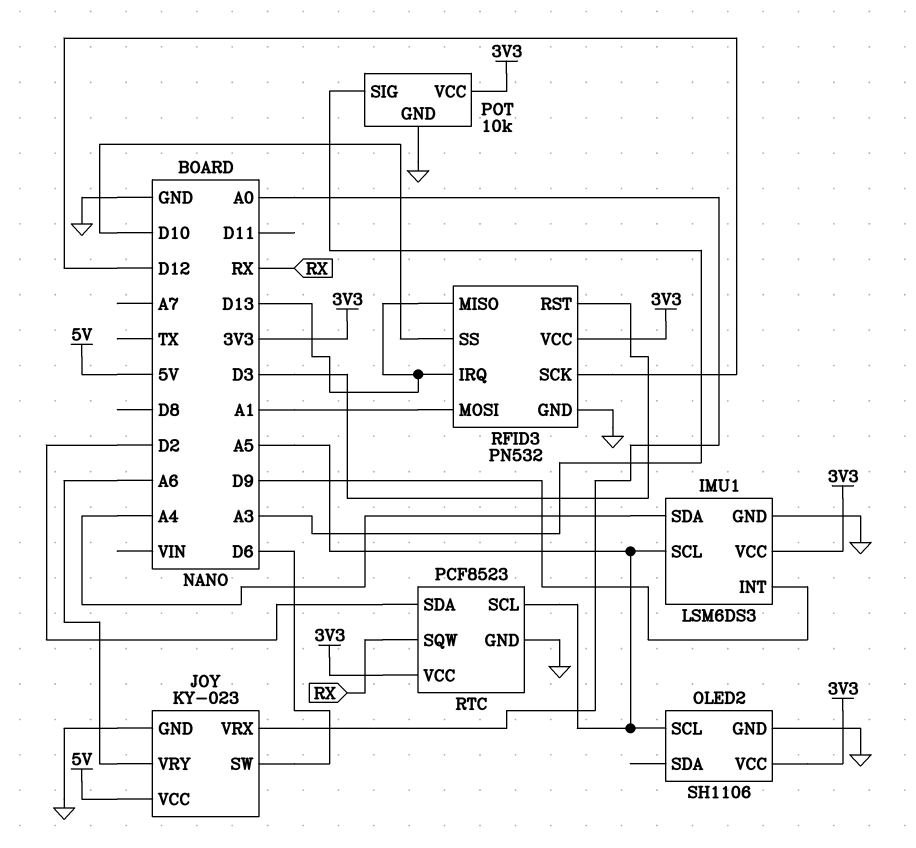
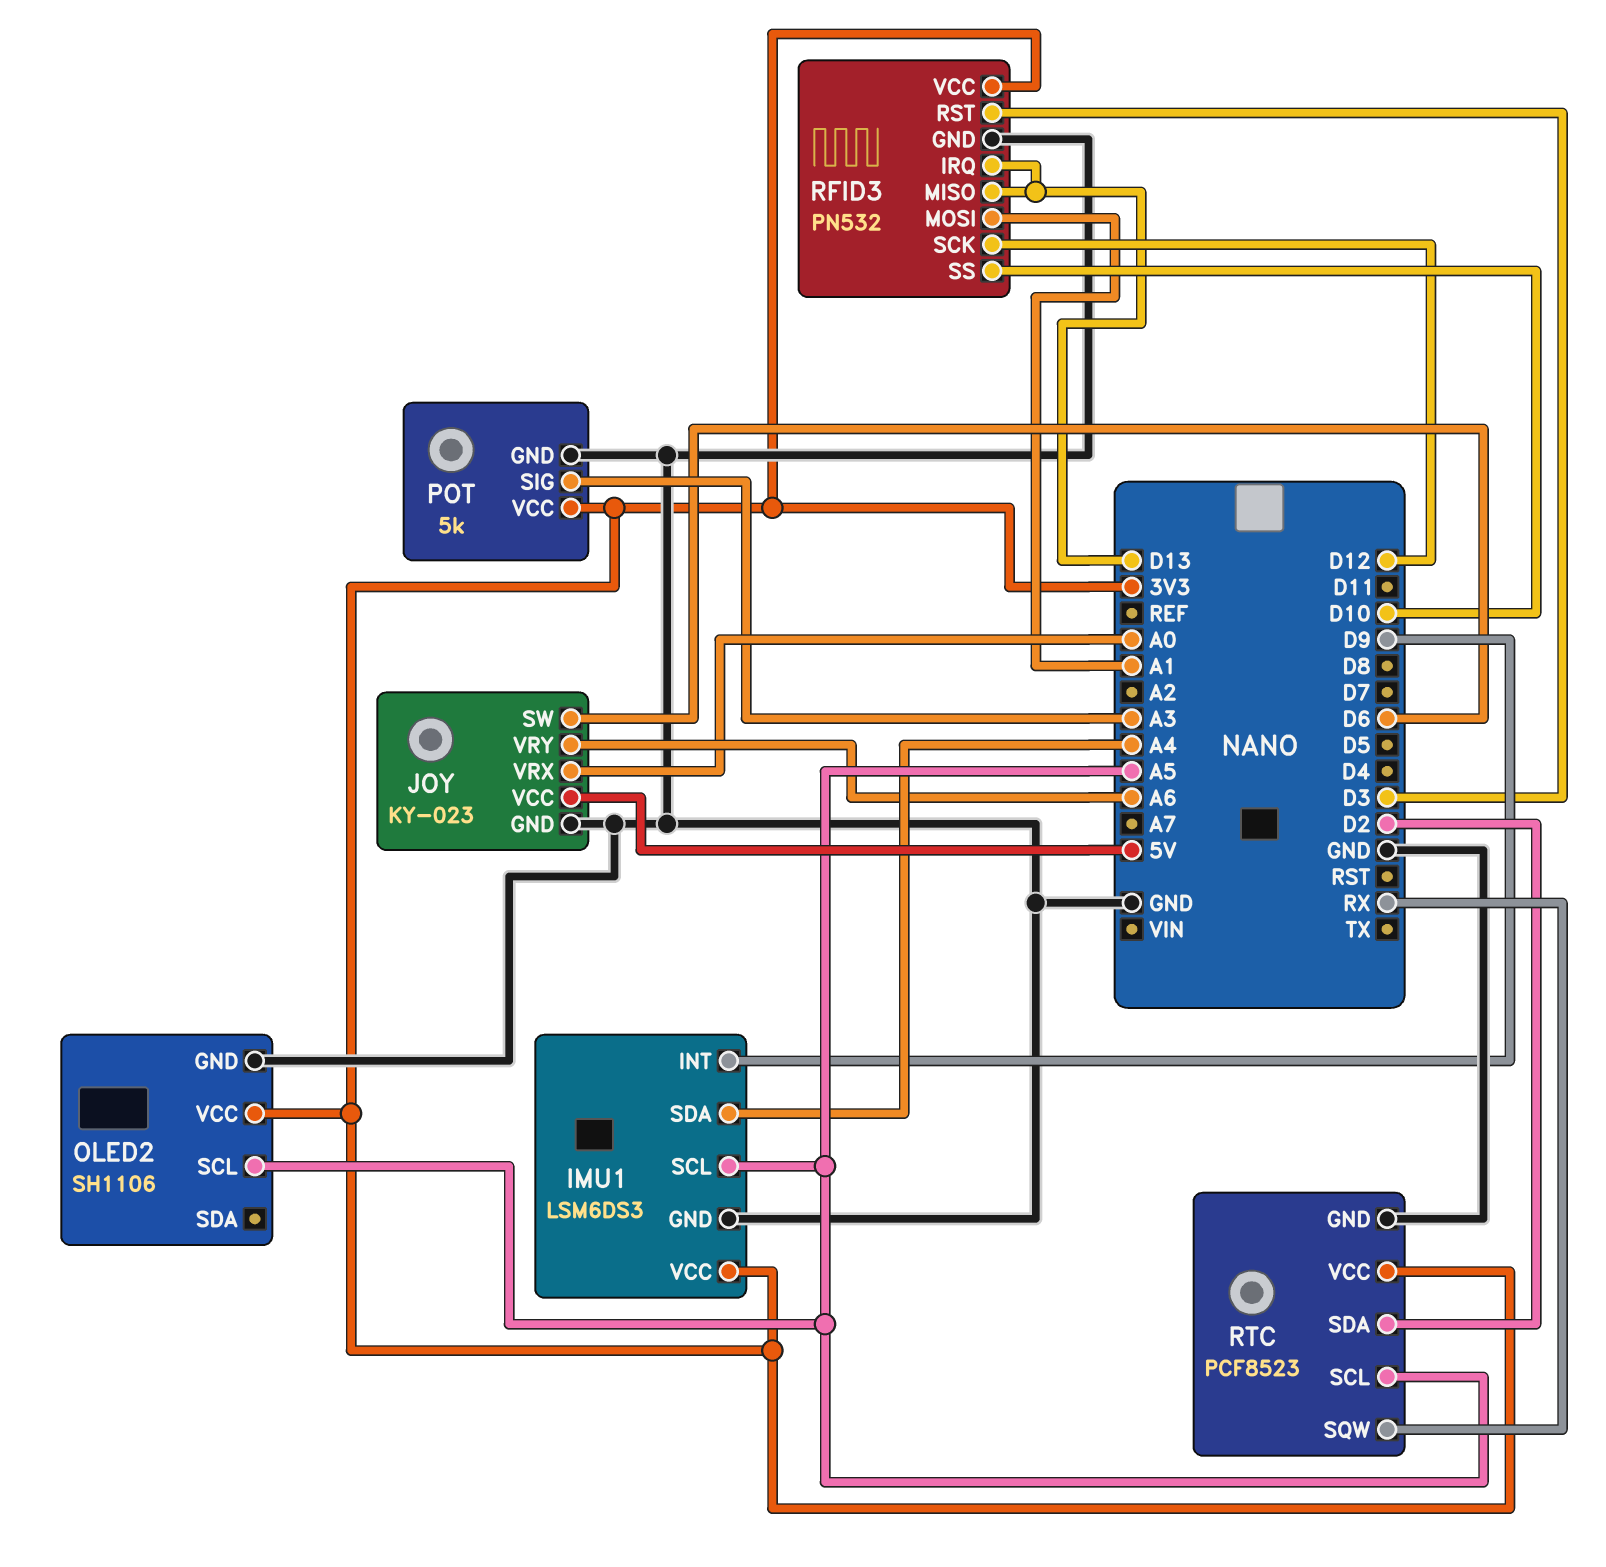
POT: 10k -> 5k

